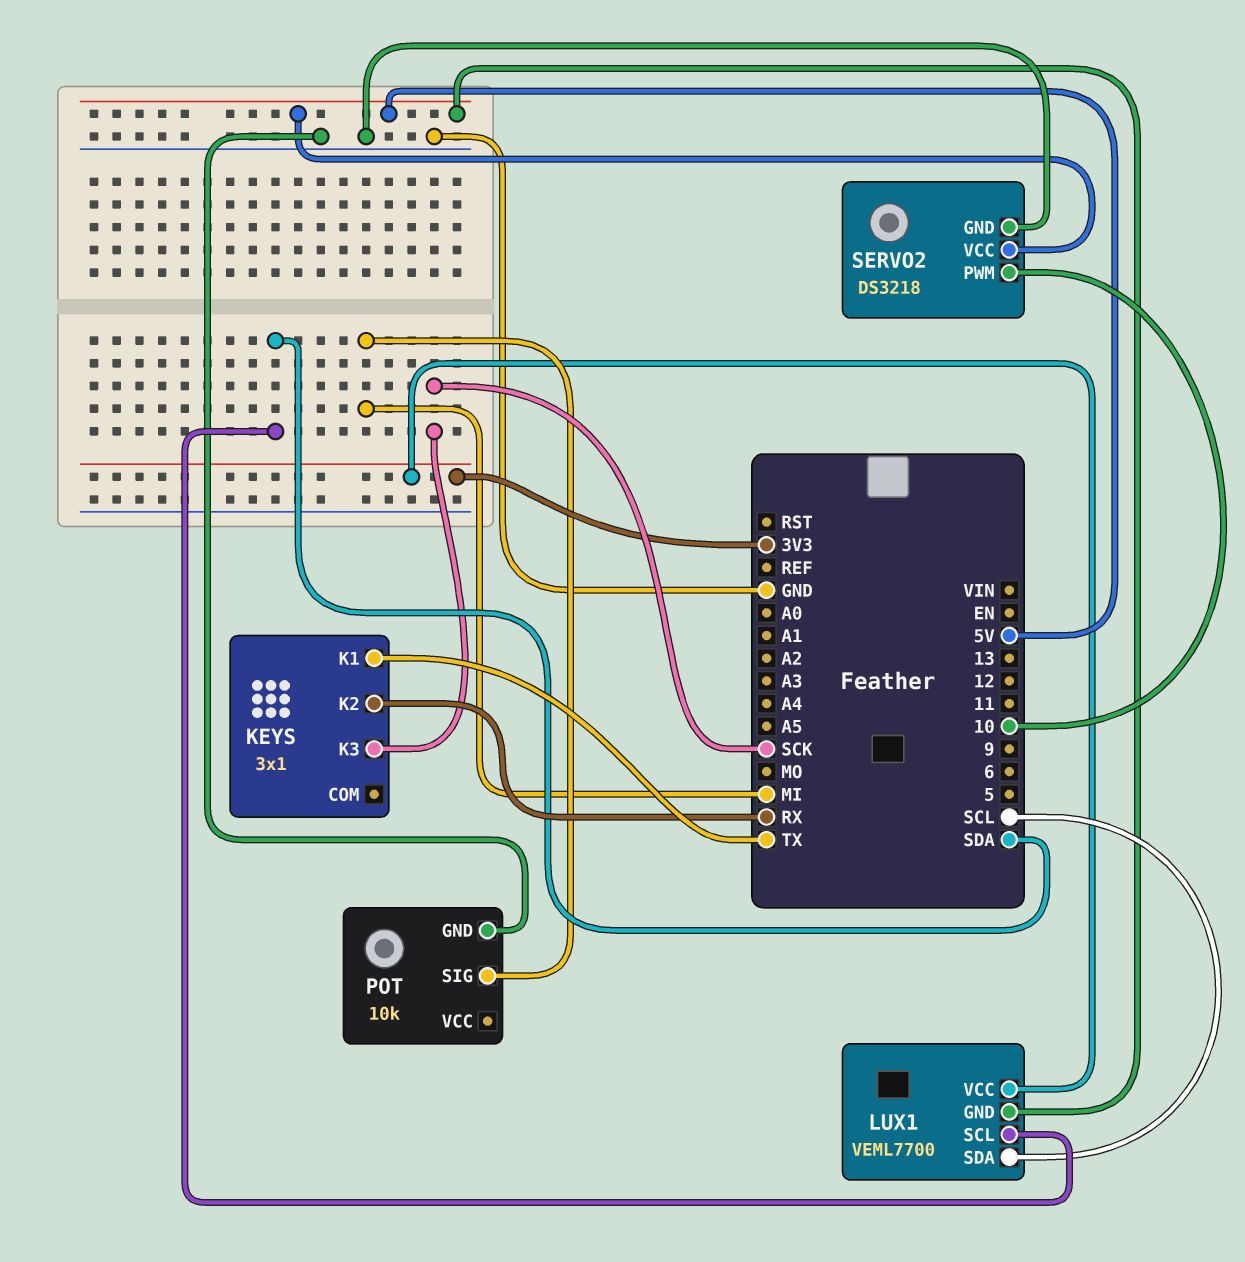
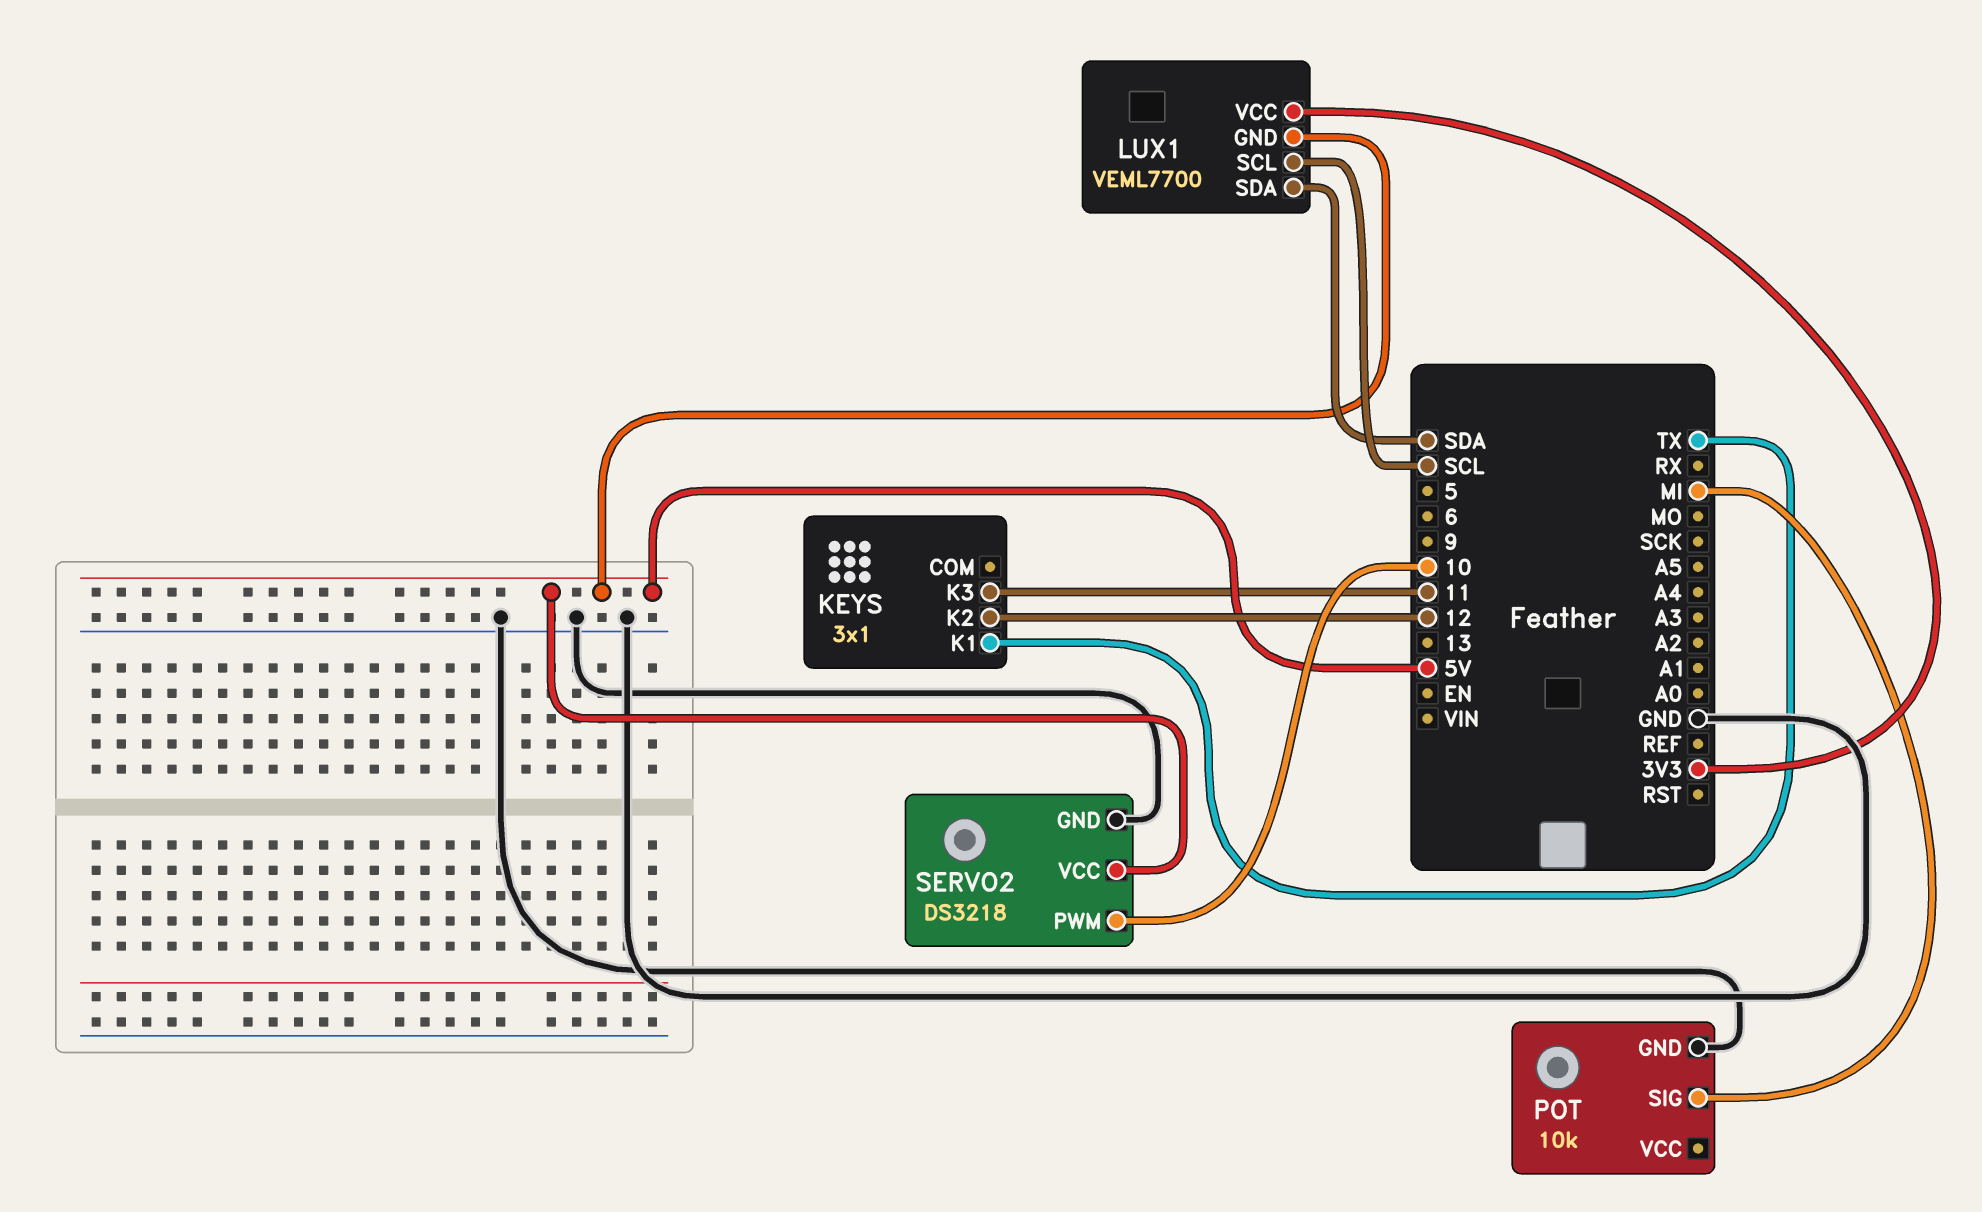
KEYS pin K2: RX -> 12
KEYS pin K3: SCK -> 11
LUX1 pin SCL: SDA -> SCL
LUX1 pin SDA: SCL -> SDA

